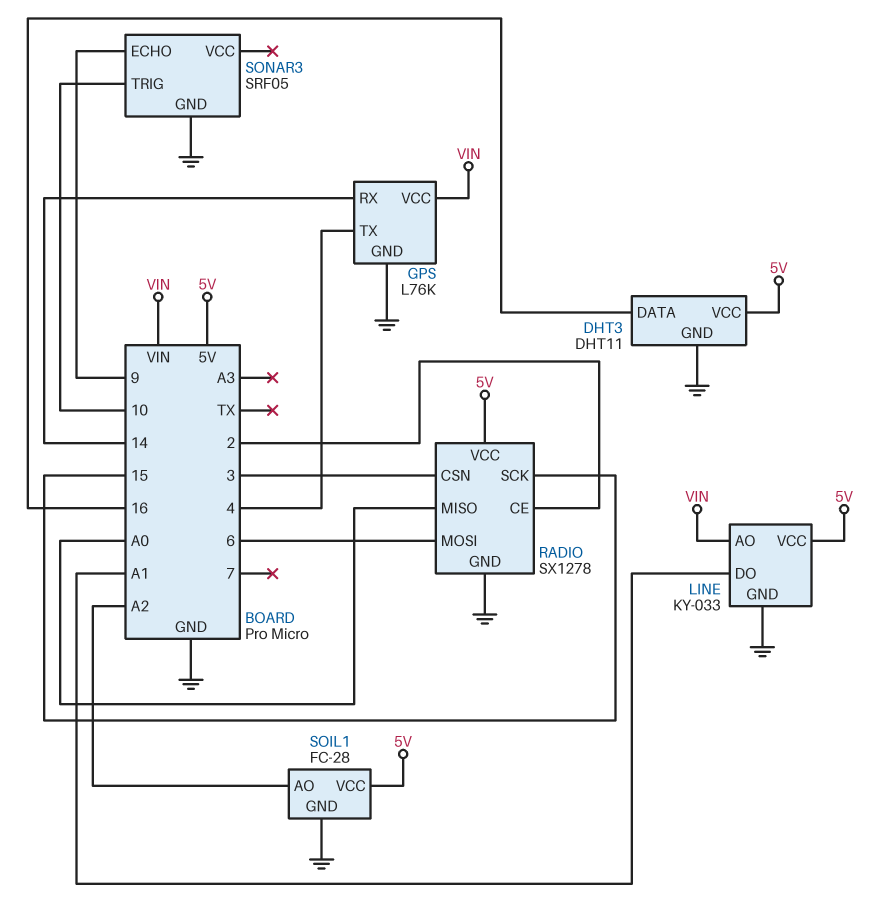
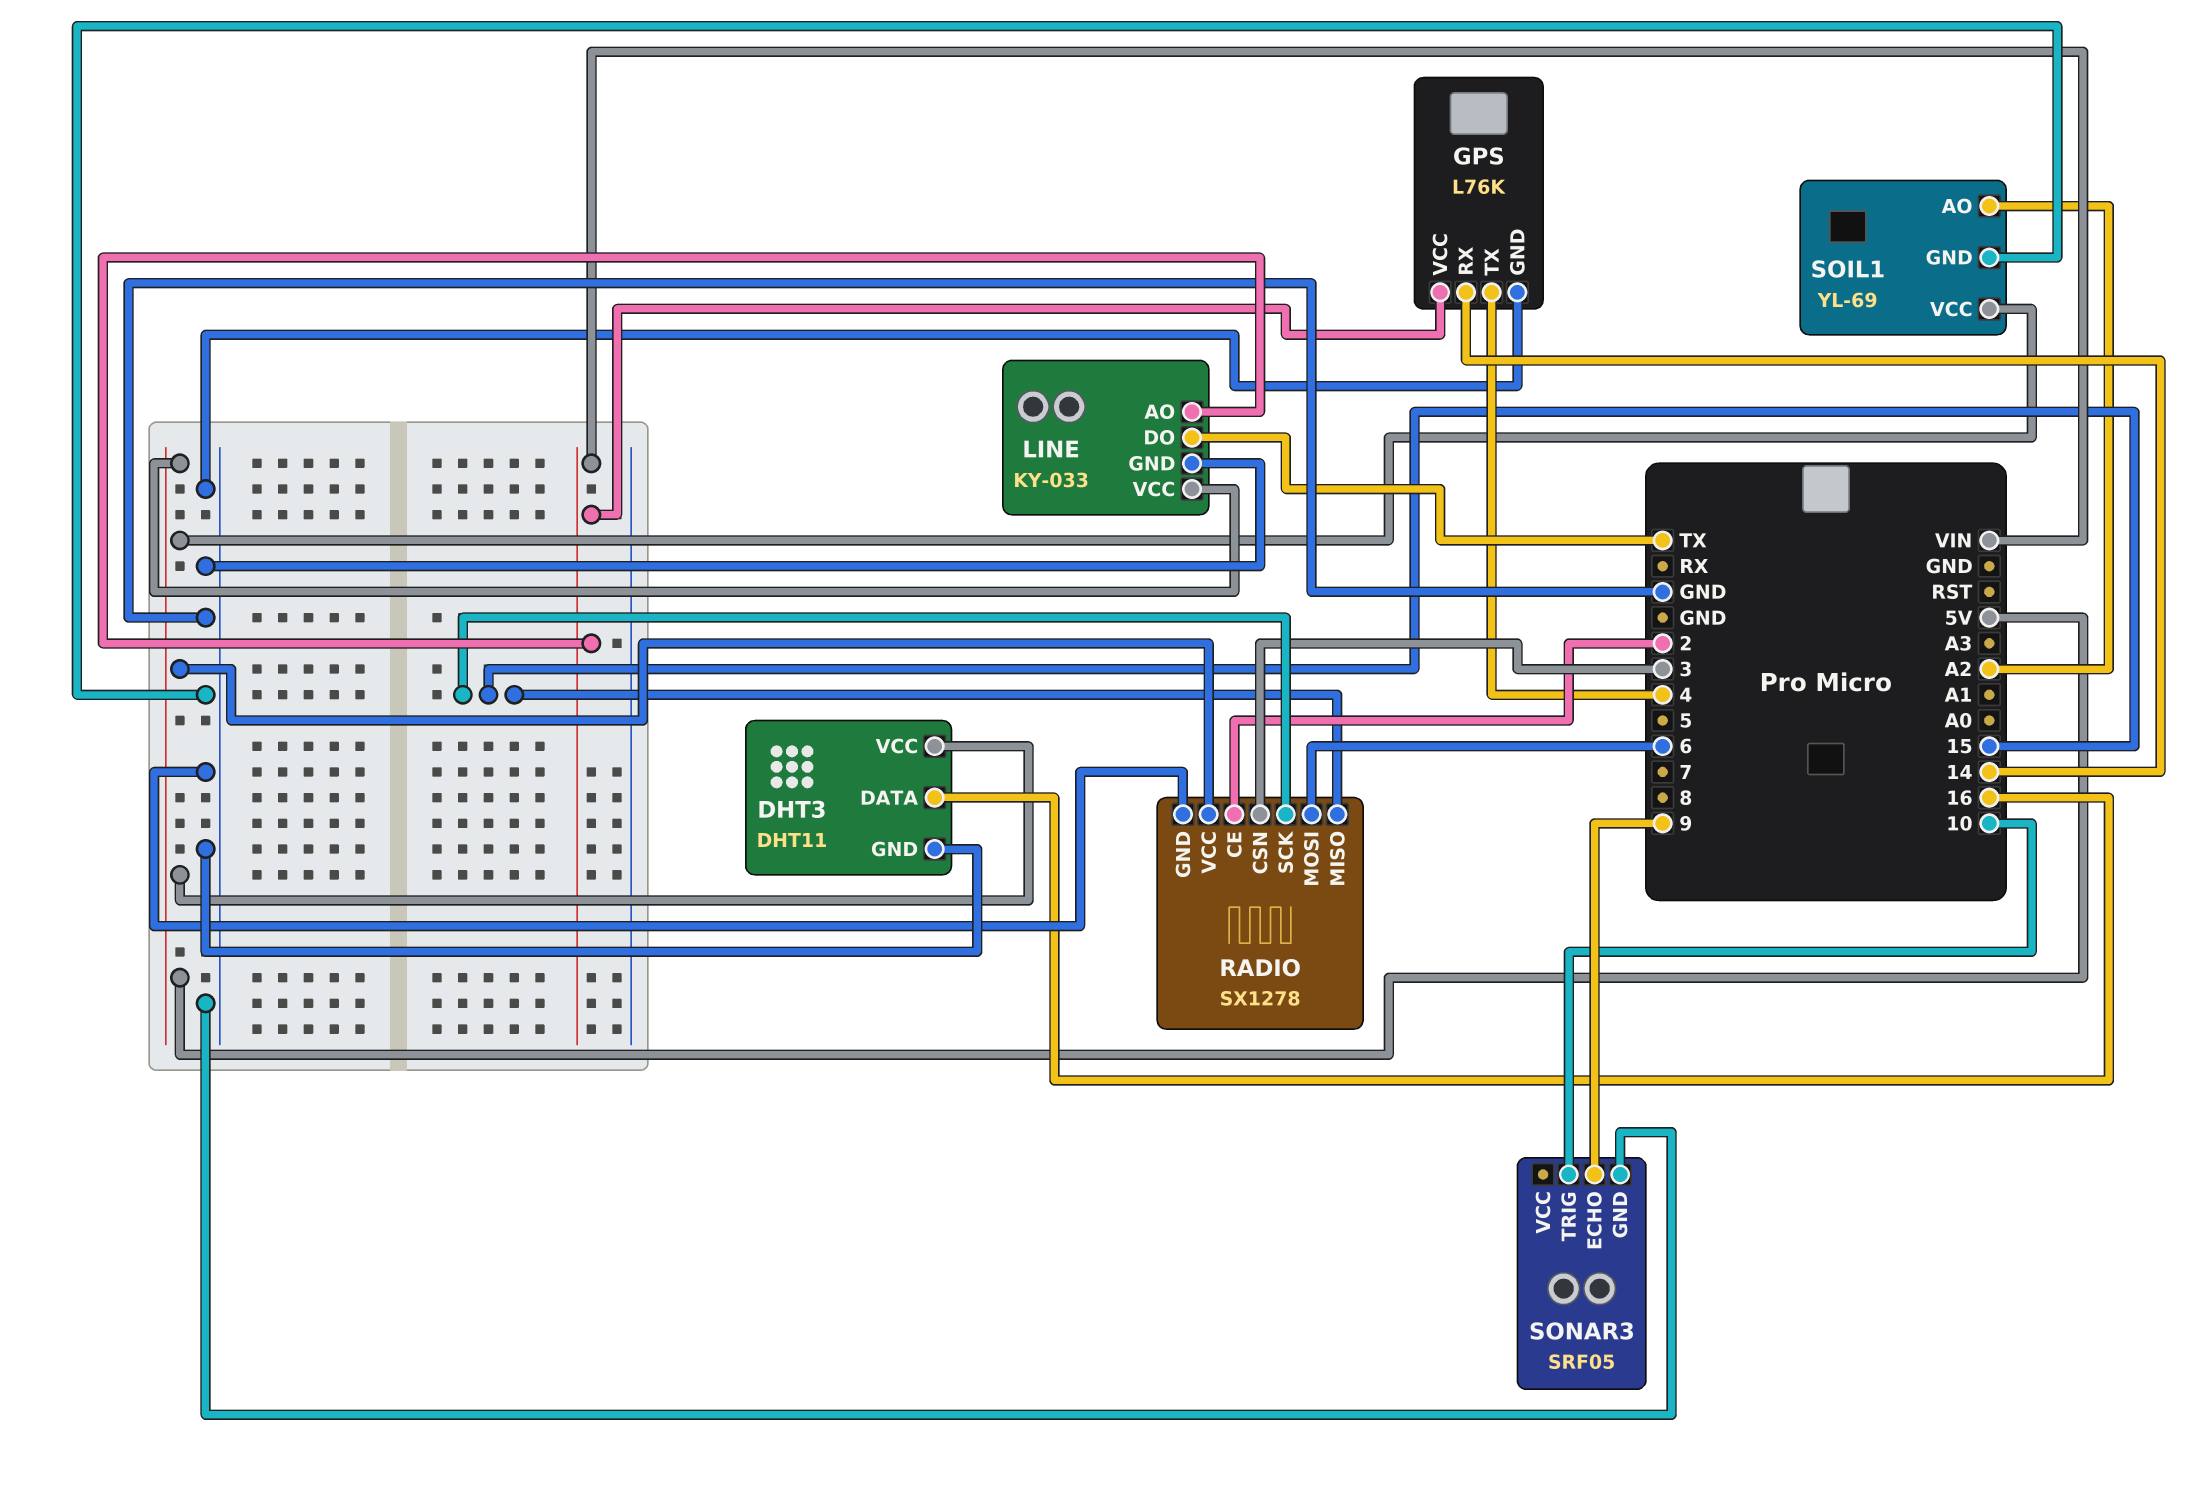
LINE pin DO: A1 -> TX
RADIO pin MISO: A0 -> 15
SOIL1: FC-28 -> YL-69

